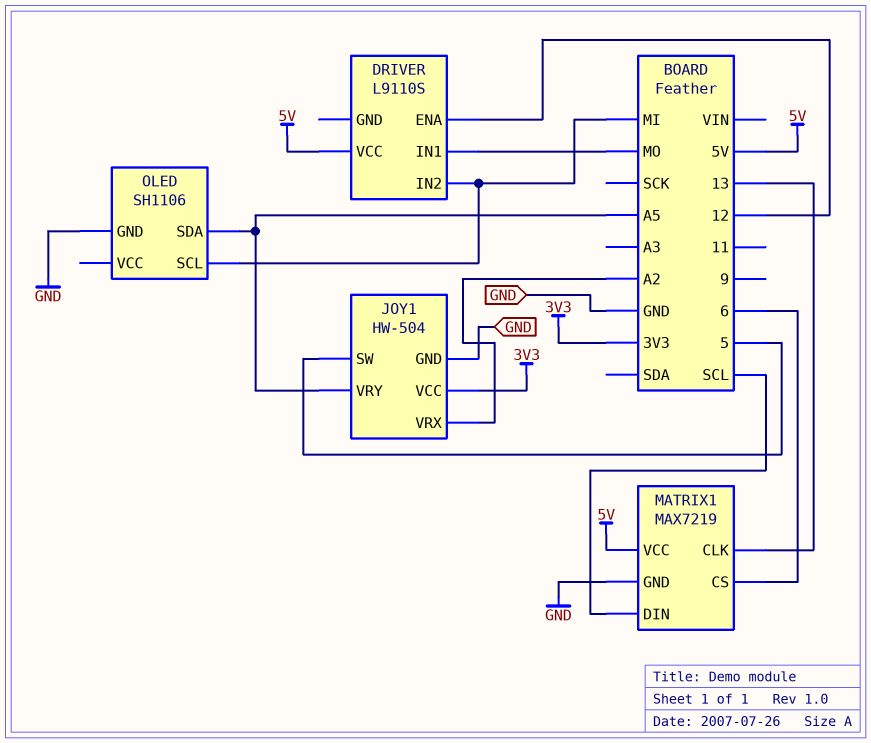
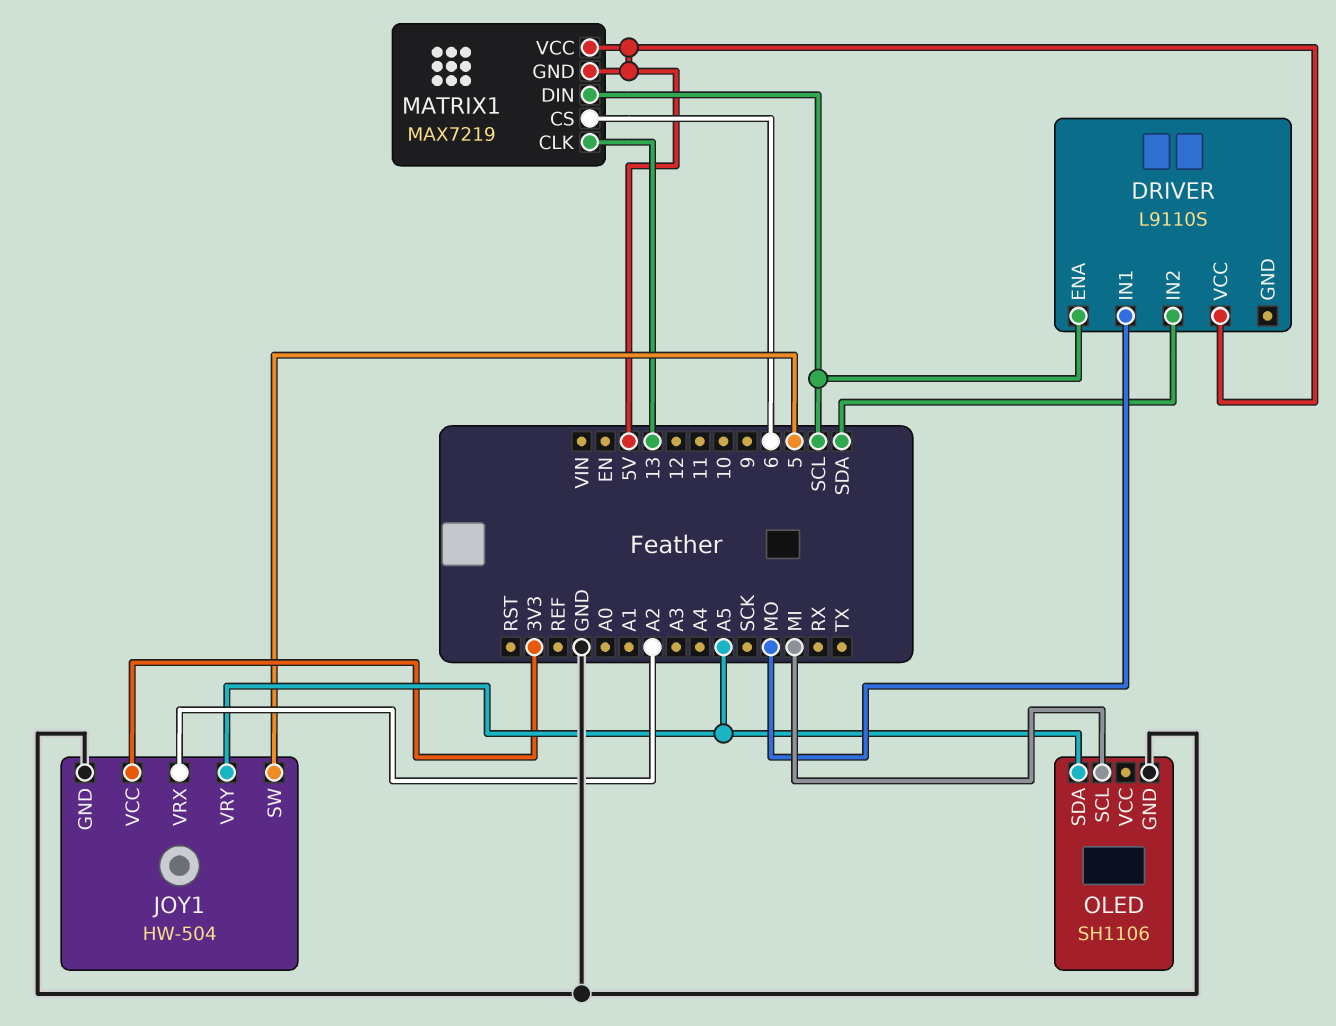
DRIVER pin ENA: 12 -> SCL
DRIVER pin IN2: MI -> SDA
MATRIX1 pin GND: GND -> 5V

